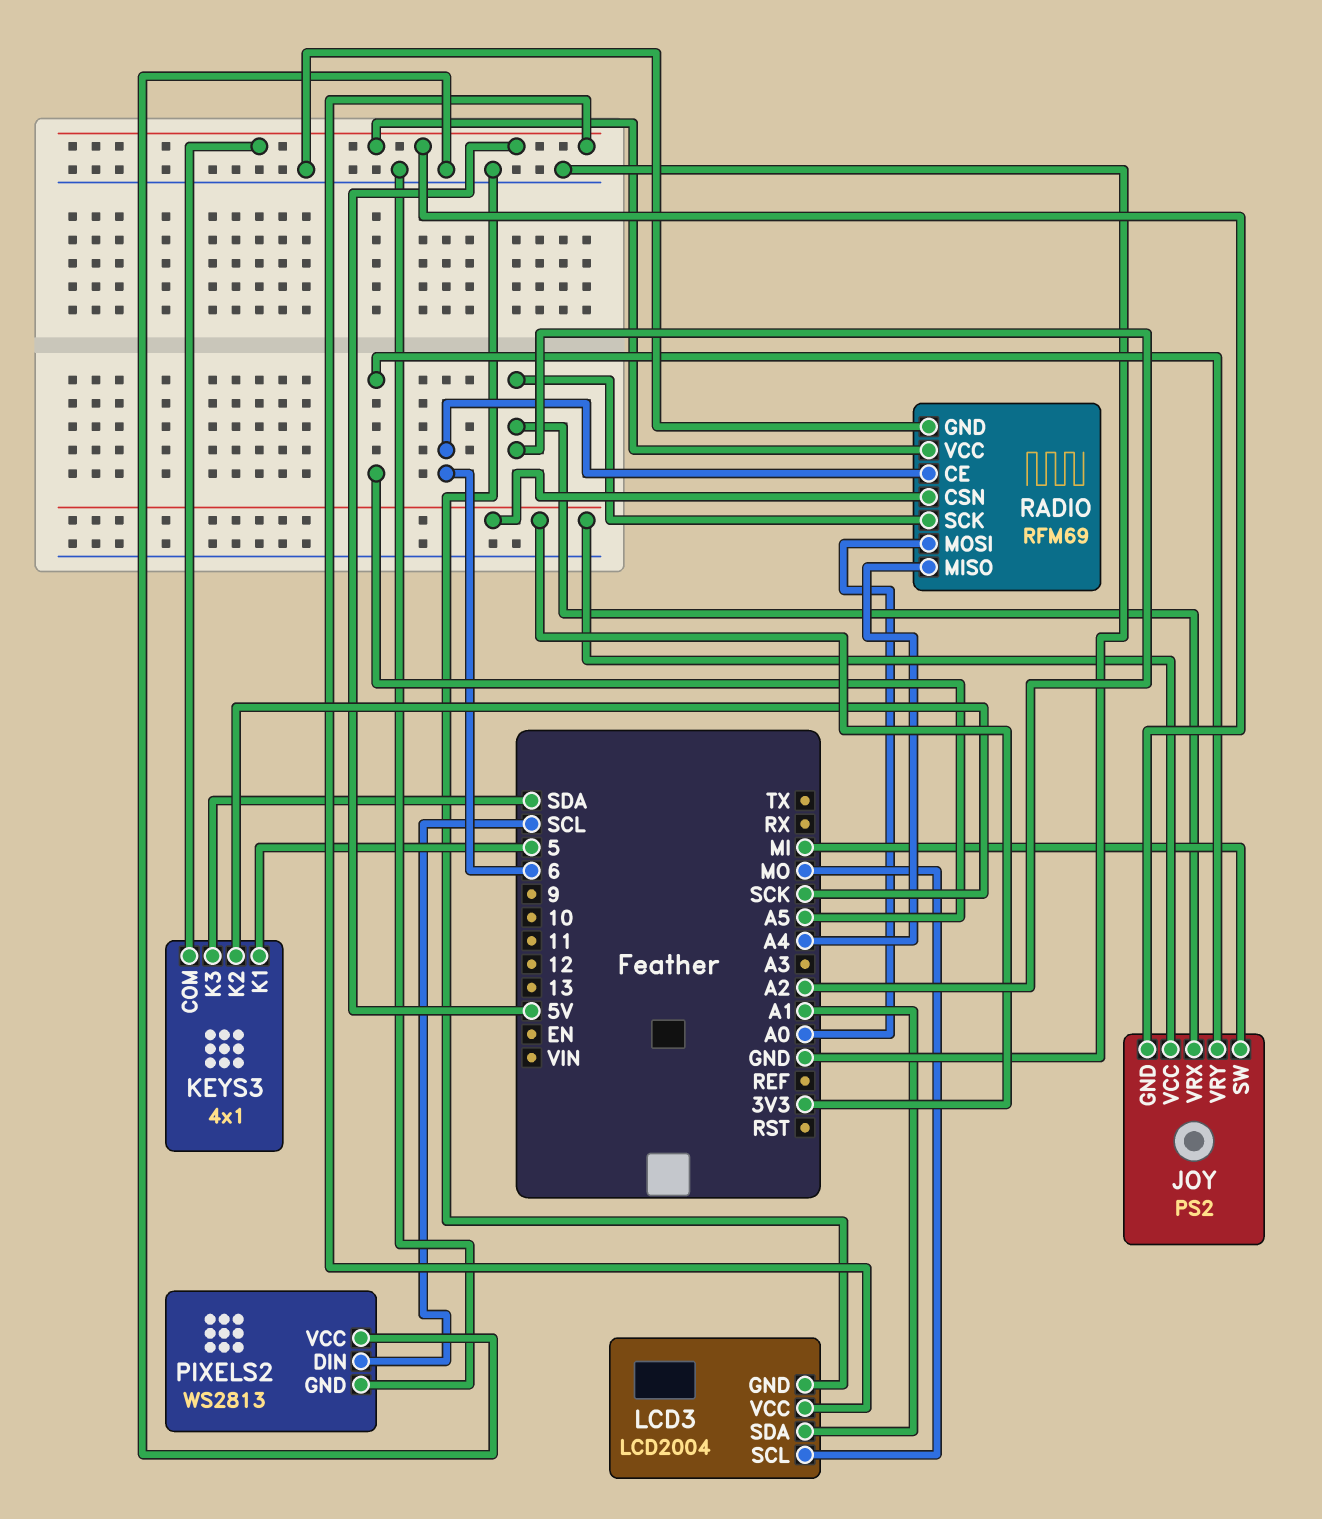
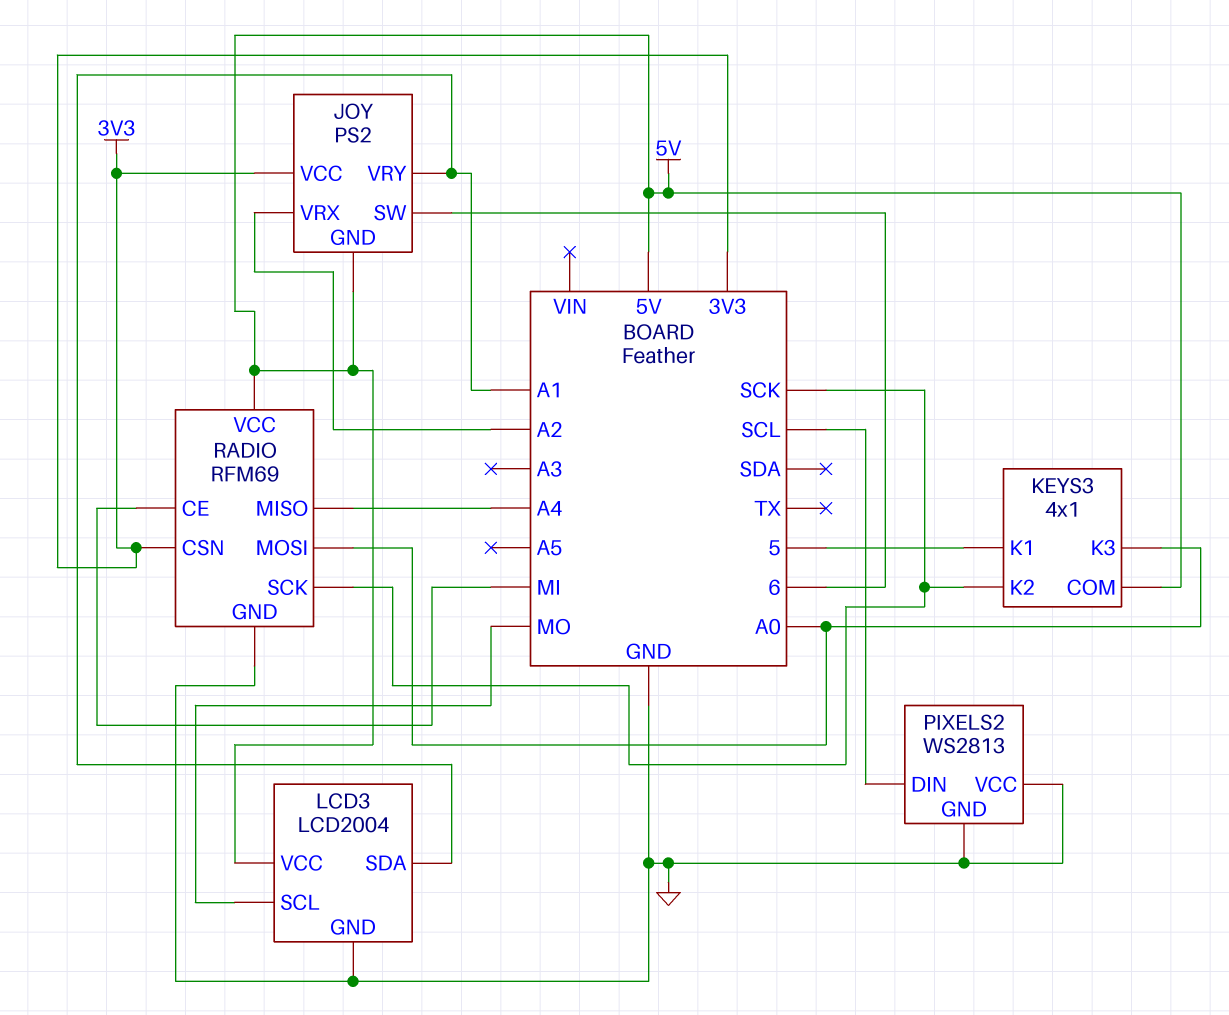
JOY pin SW: MI -> 6
JOY pin VRY: A5 -> A1
KEYS3 pin K3: SDA -> A0
RADIO pin CE: 6 -> MI
RADIO pin SCK: A2 -> SCK

